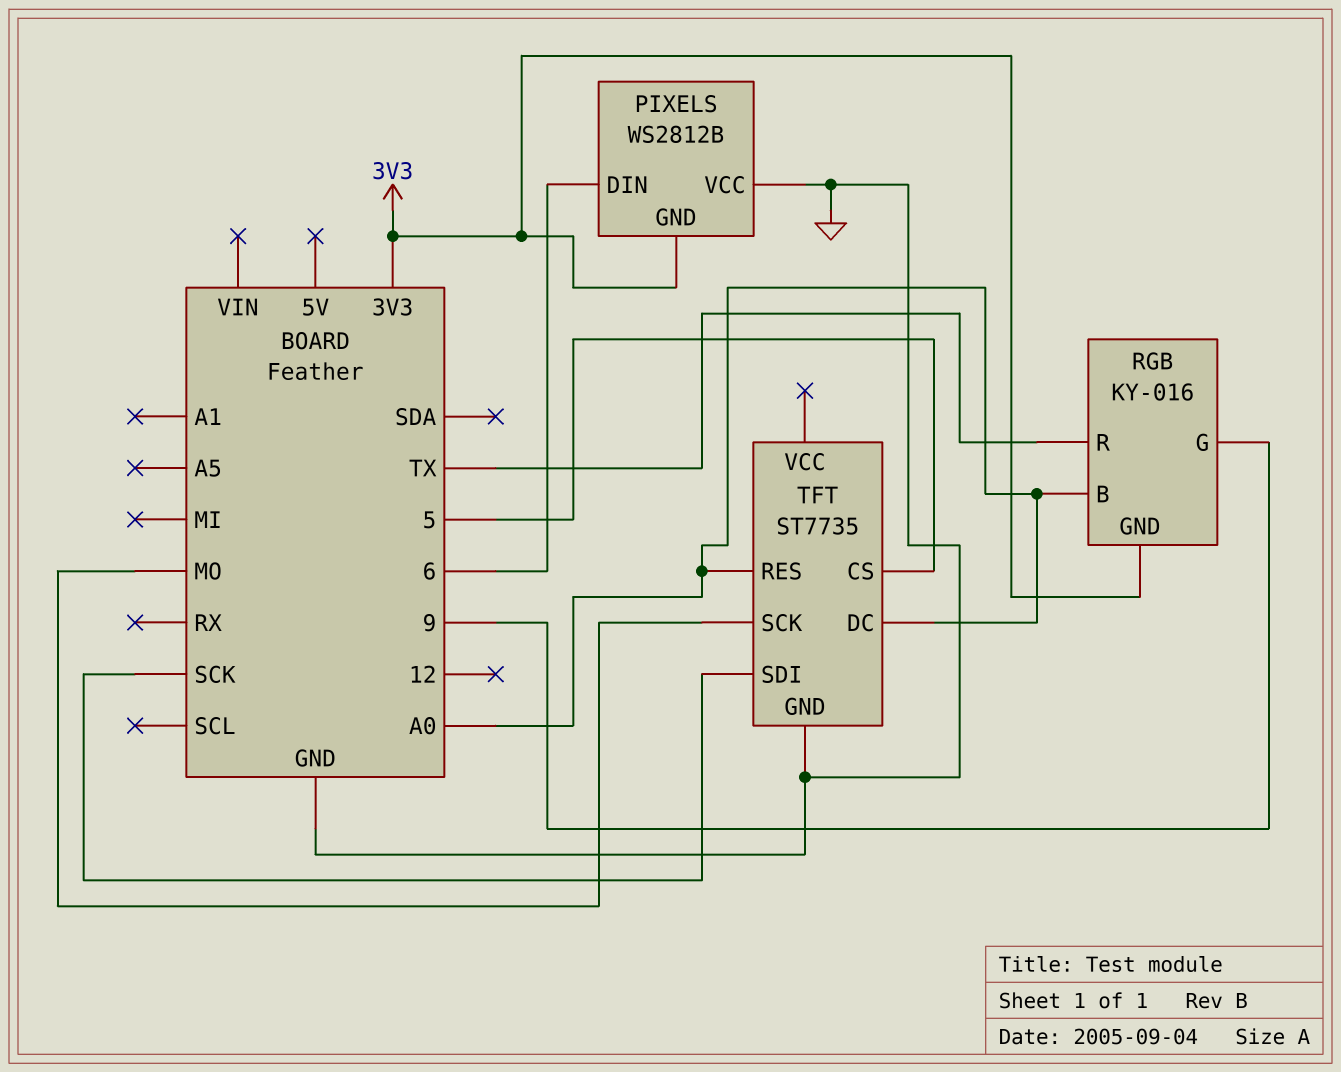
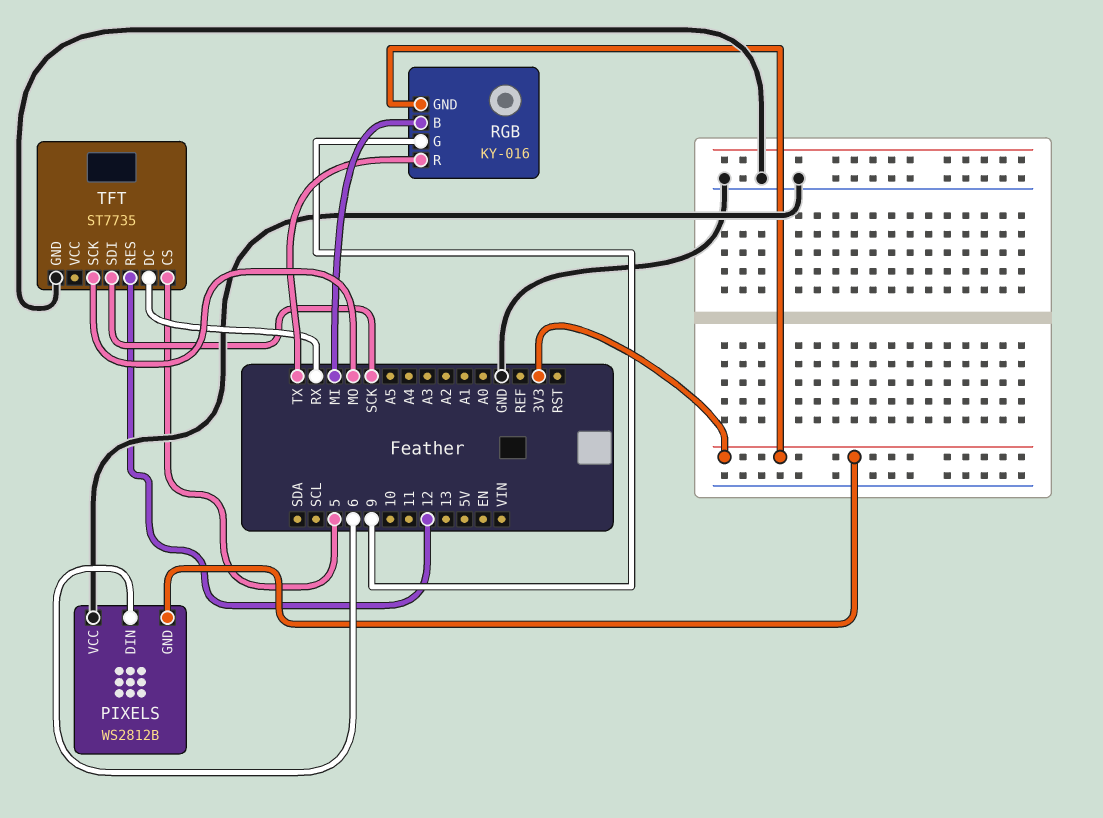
RGB pin B: A0 -> MI
TFT pin DC: A0 -> RX
TFT pin RES: A0 -> 12

